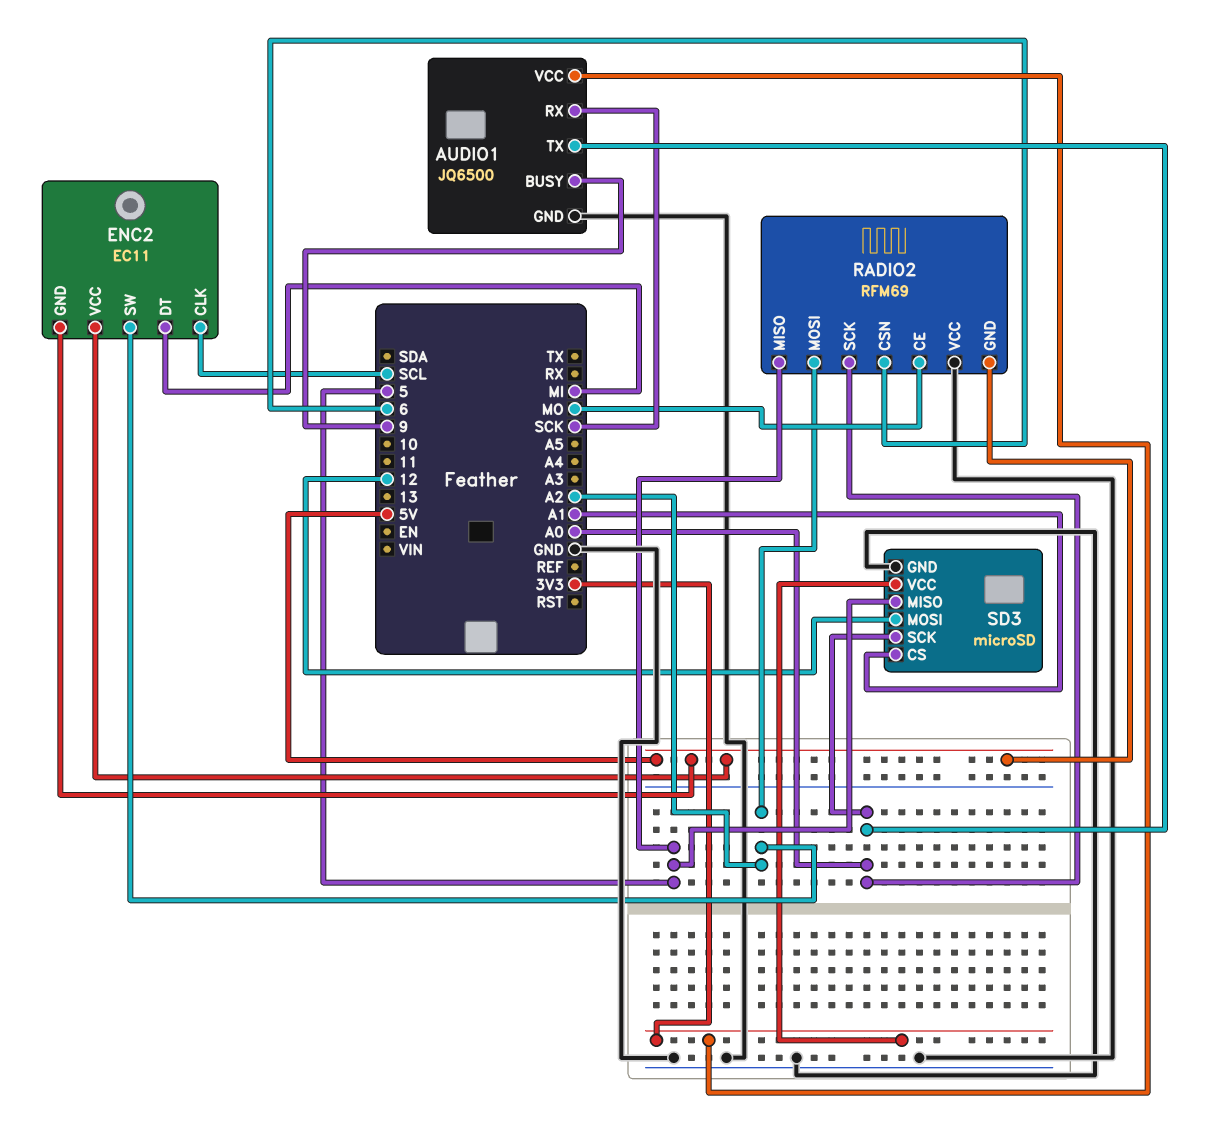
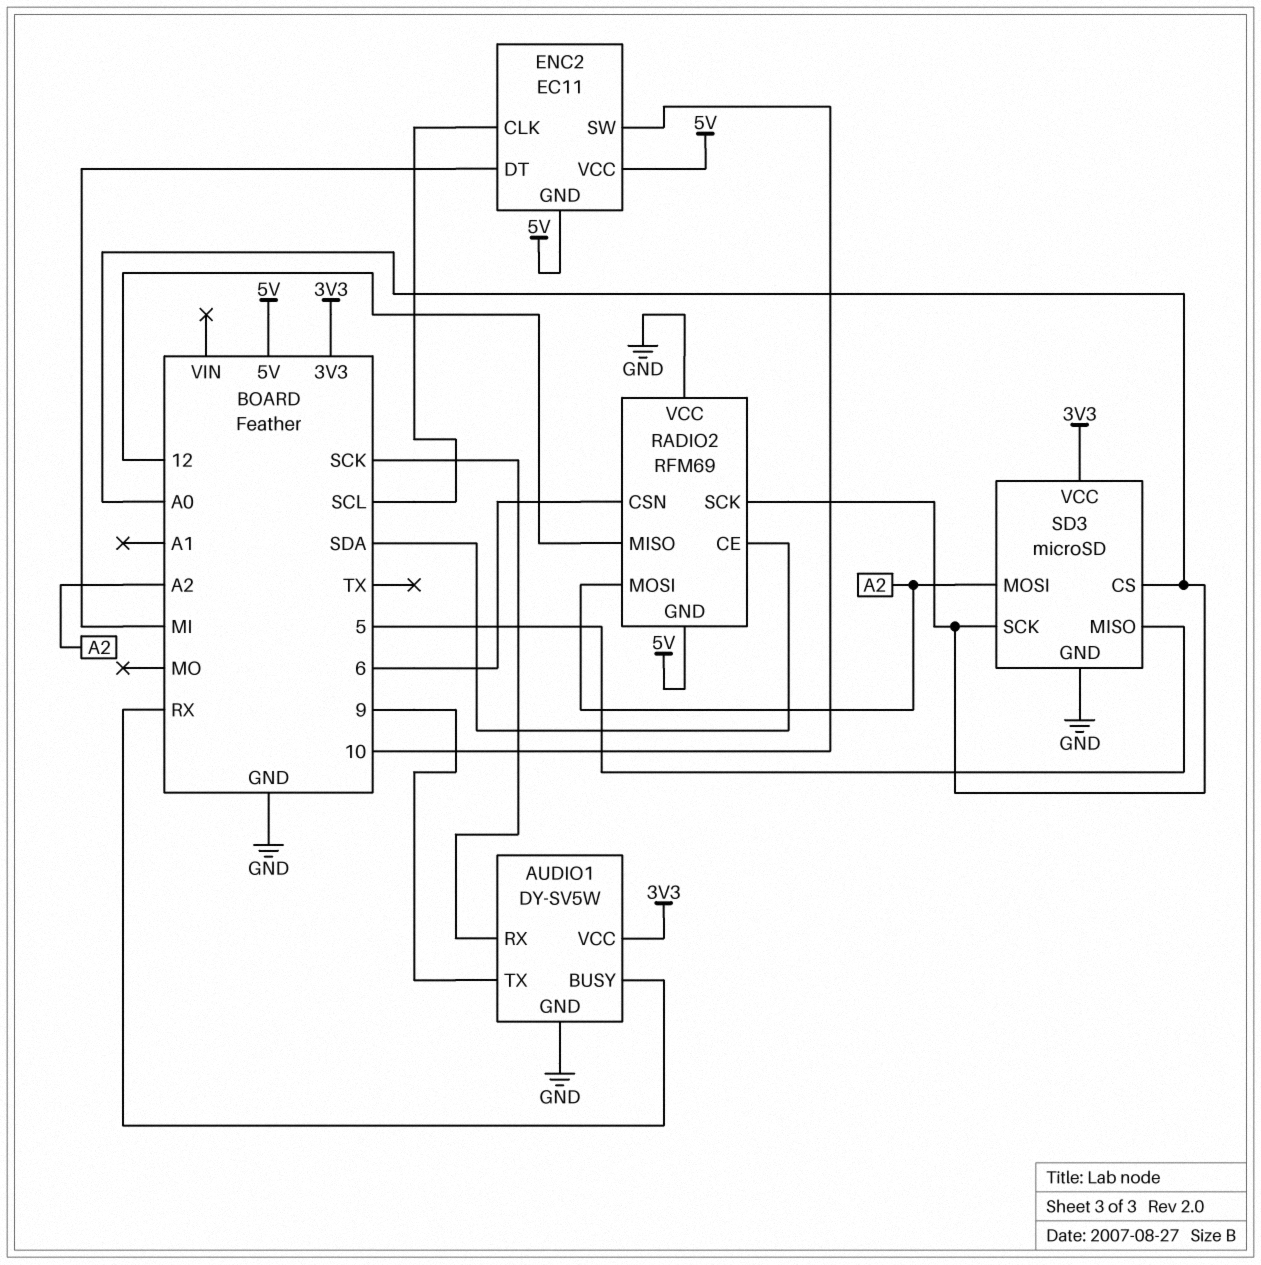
AUDIO1: JQ6500 -> DY-SV5W
AUDIO1 pin BUSY: 9 -> RX
AUDIO1 pin TX: A0 -> 9
ENC2 pin SW: A2 -> 10
RADIO2 pin CE: MO -> SDA
RADIO2 pin MISO: 5 -> 12
SD3 pin CS: A1 -> A0
SD3 pin MOSI: 12 -> A2

